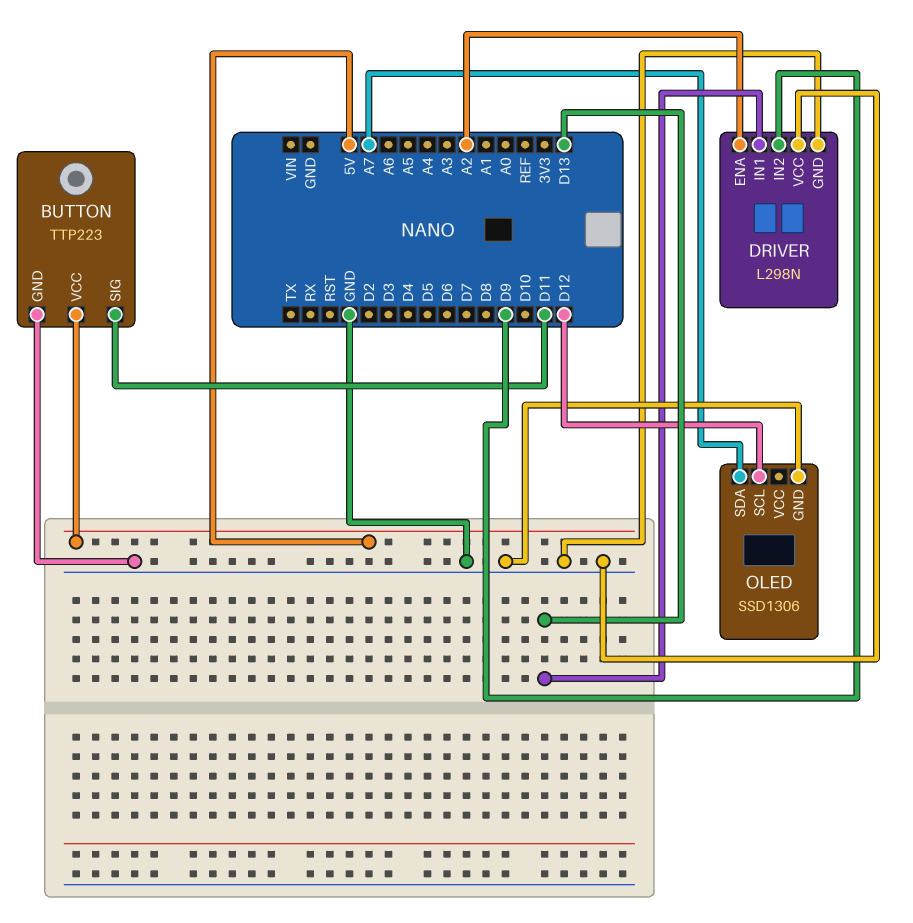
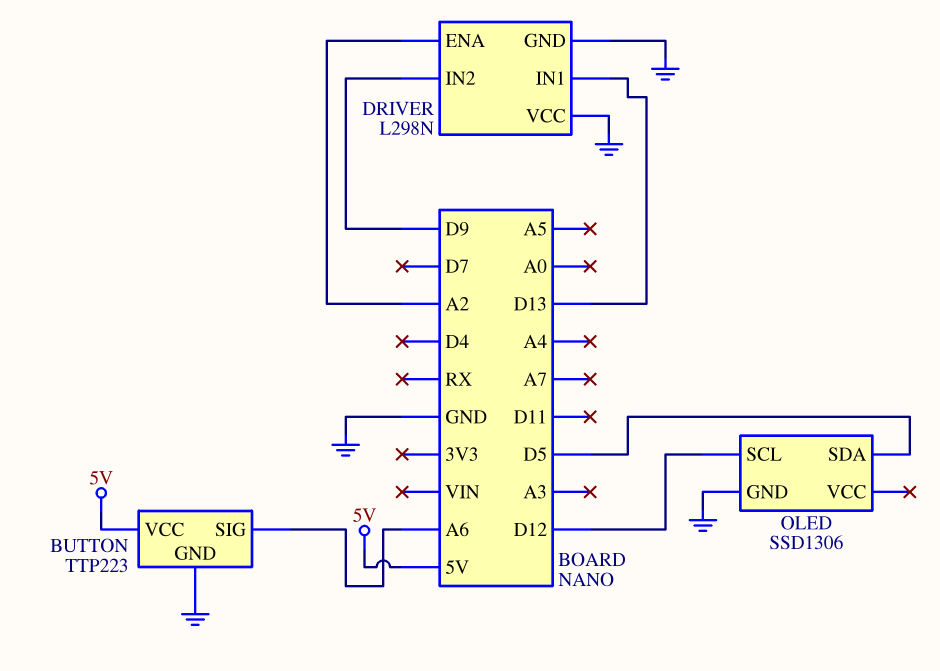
BUTTON pin SIG: D11 -> A6
OLED pin SDA: A7 -> D5

